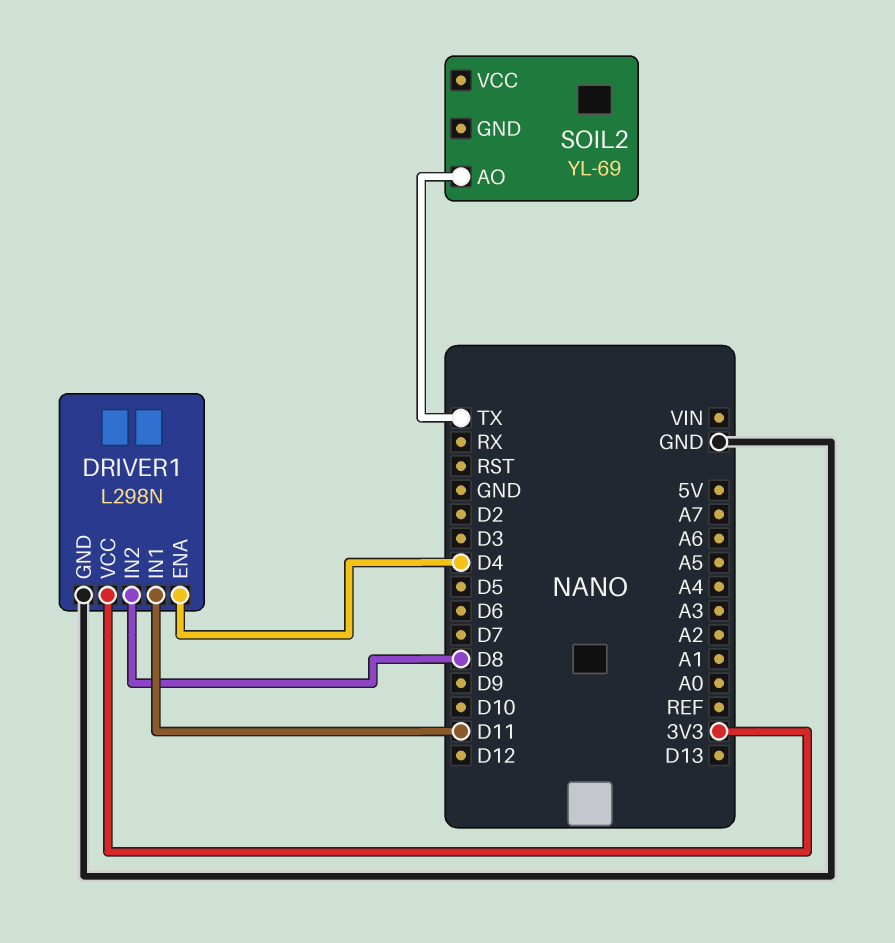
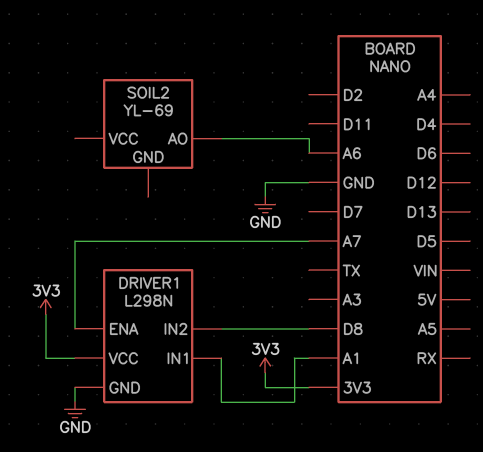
DRIVER1 pin ENA: D4 -> A7
DRIVER1 pin IN1: D11 -> A1
SOIL2 pin AO: TX -> A6

